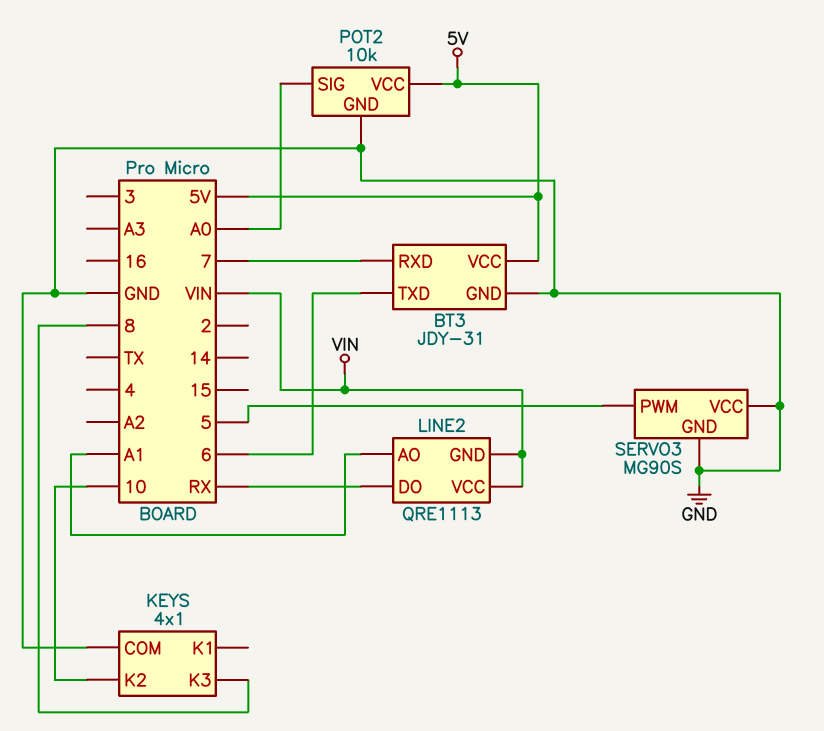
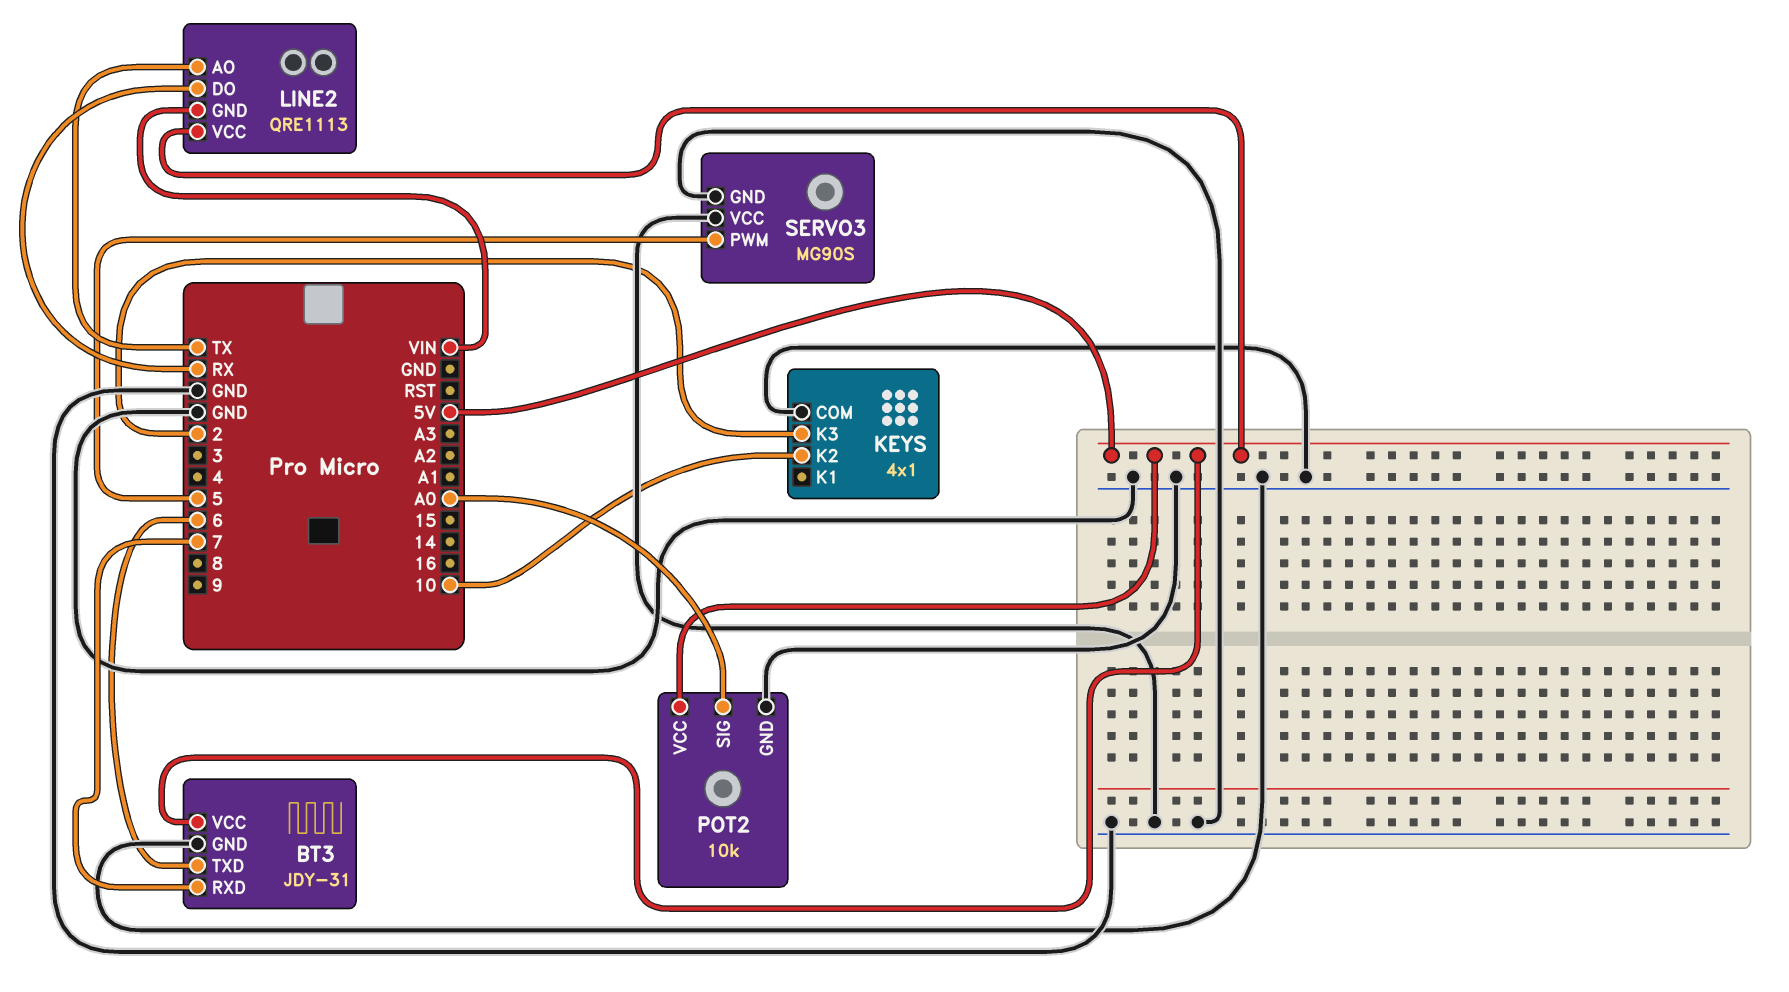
KEYS pin K3: 8 -> 2
LINE2 pin AO: A1 -> TX
LINE2 pin VCC: VIN -> 5V

